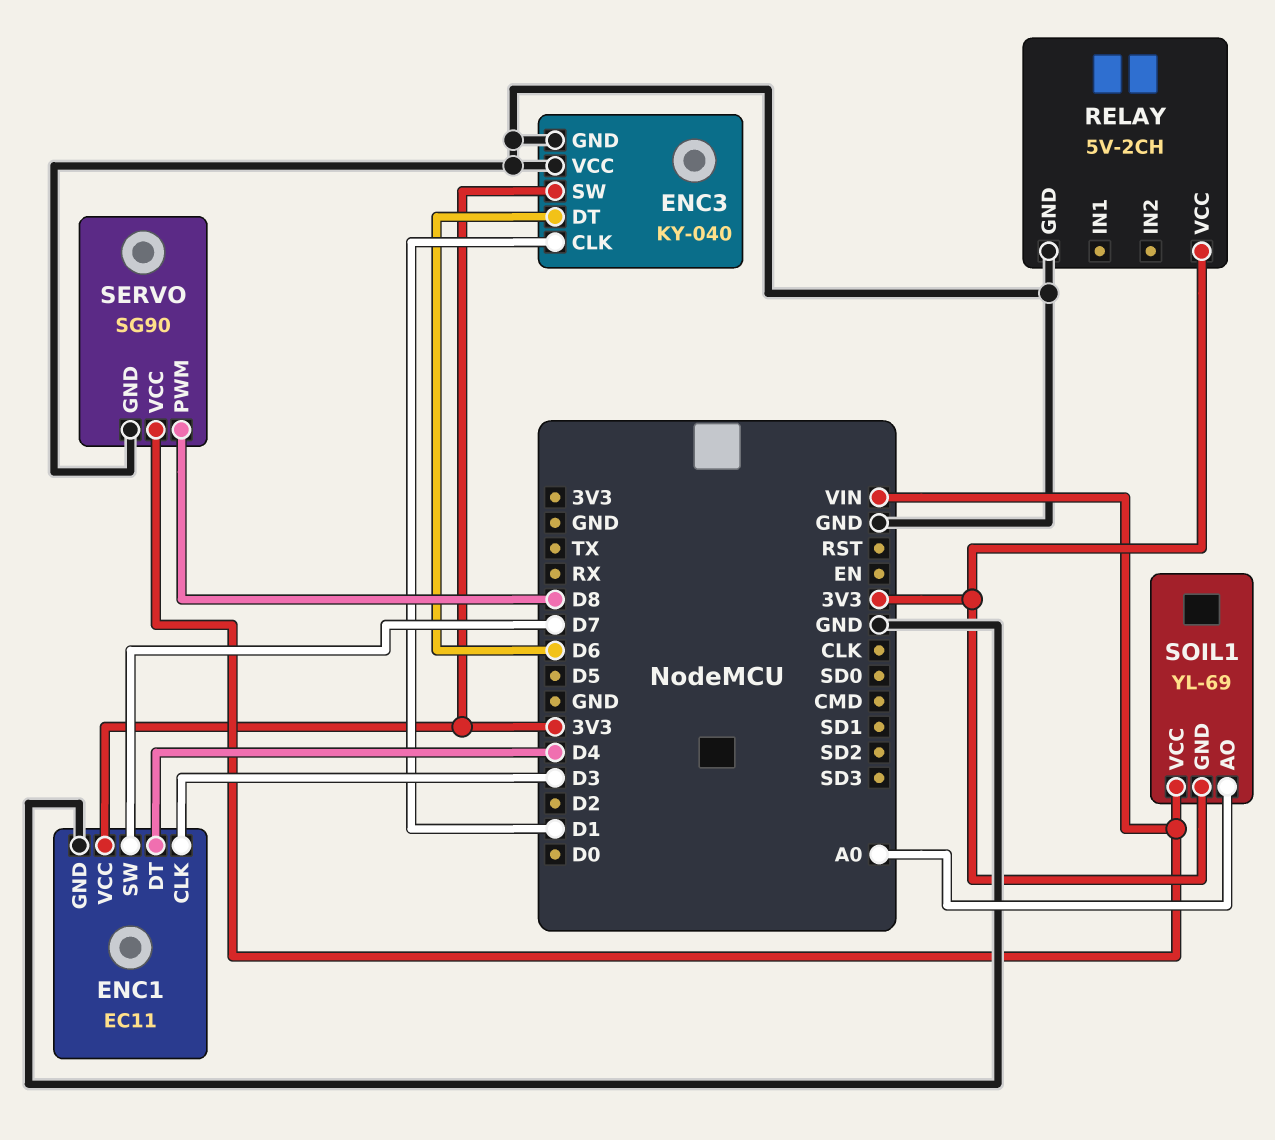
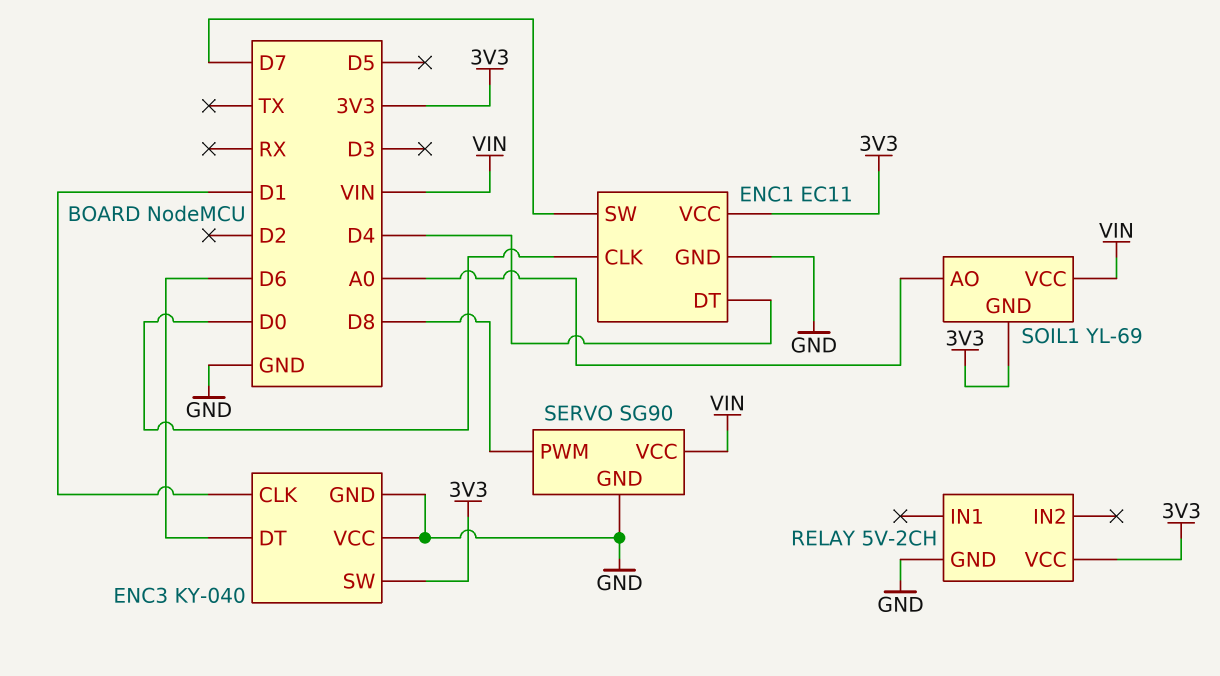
ENC1 pin CLK: D3 -> D0

